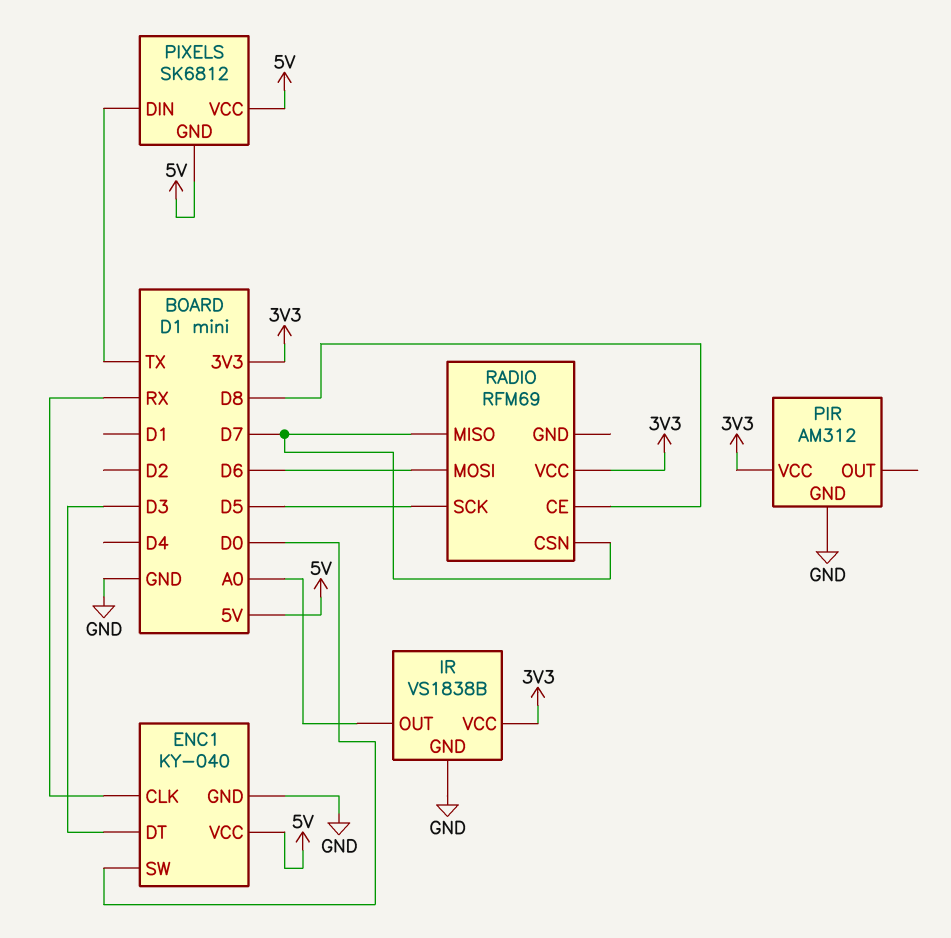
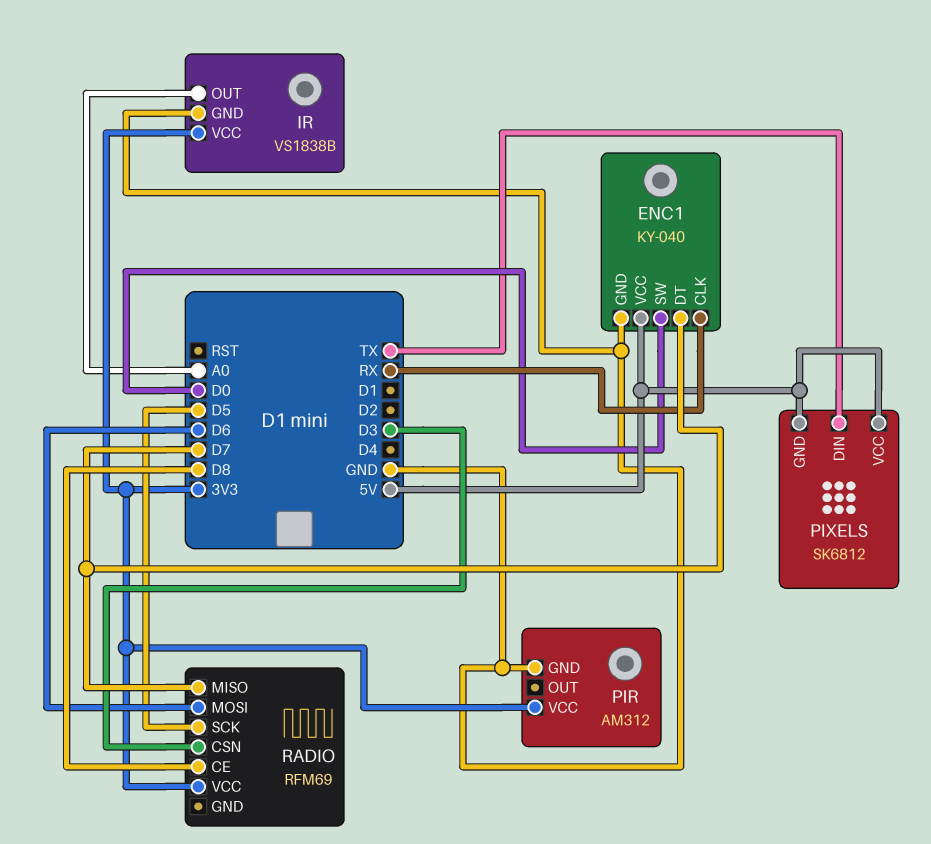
ENC1 pin DT: D3 -> D7
RADIO pin CSN: D7 -> D3

